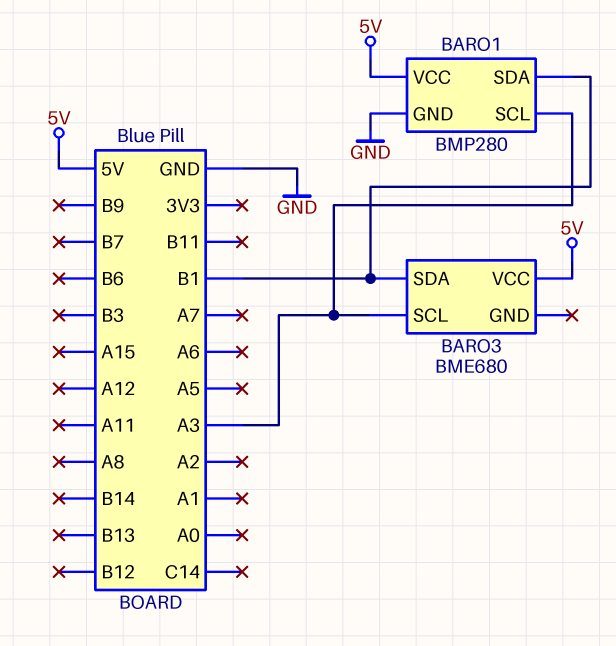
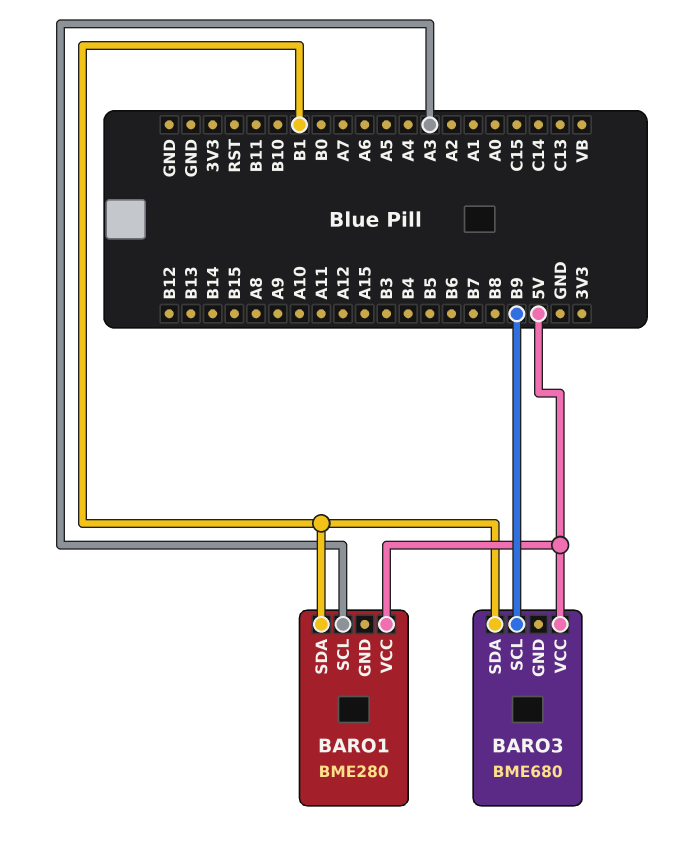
BARO1: BMP280 -> BME280
BARO1 pin GND: GND -> none
BARO3 pin SCL: A3 -> B9

